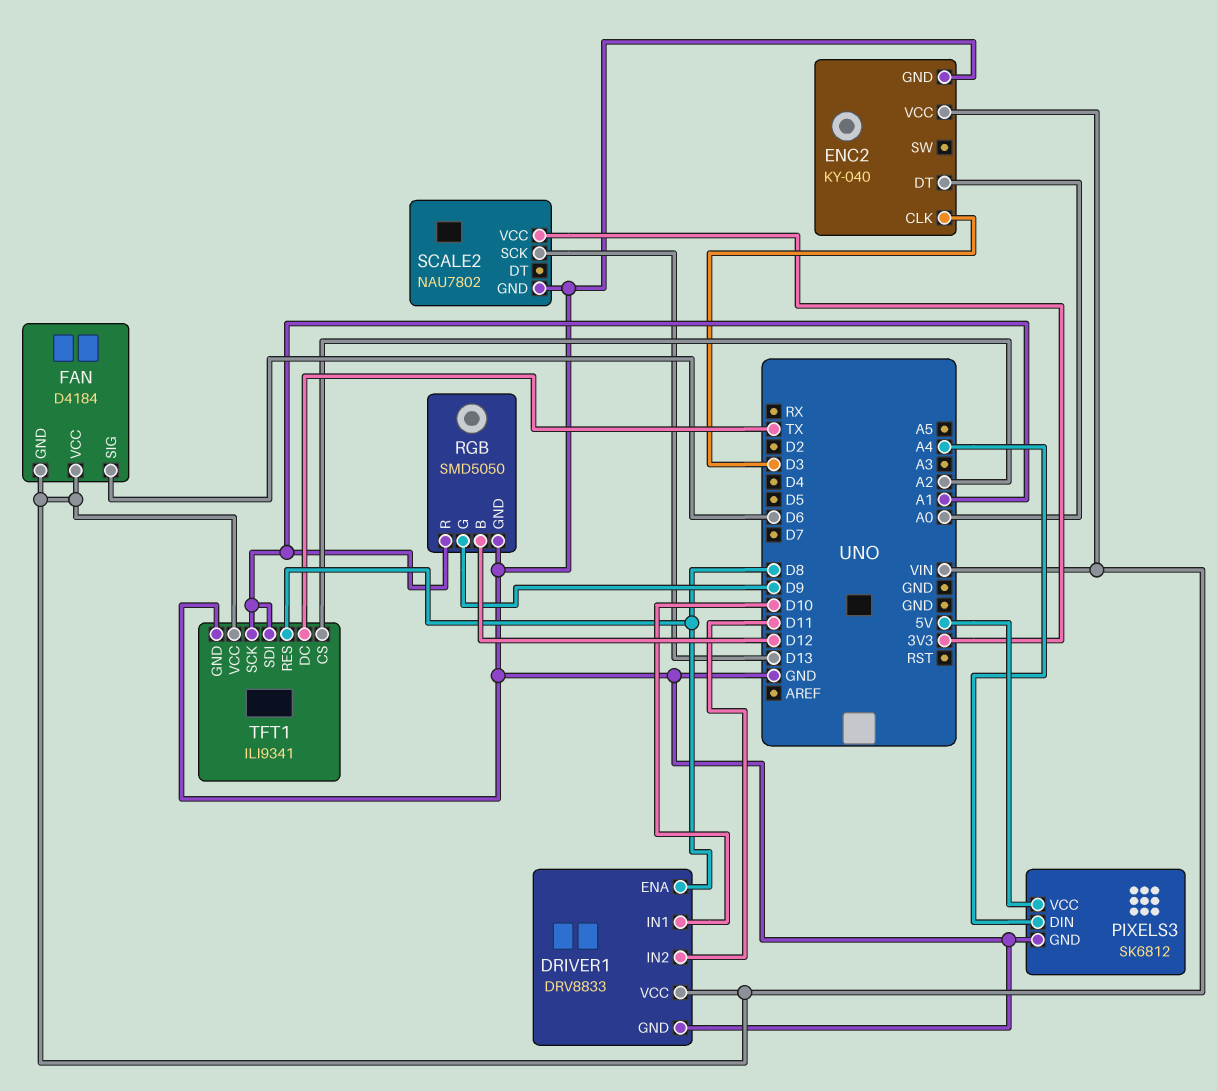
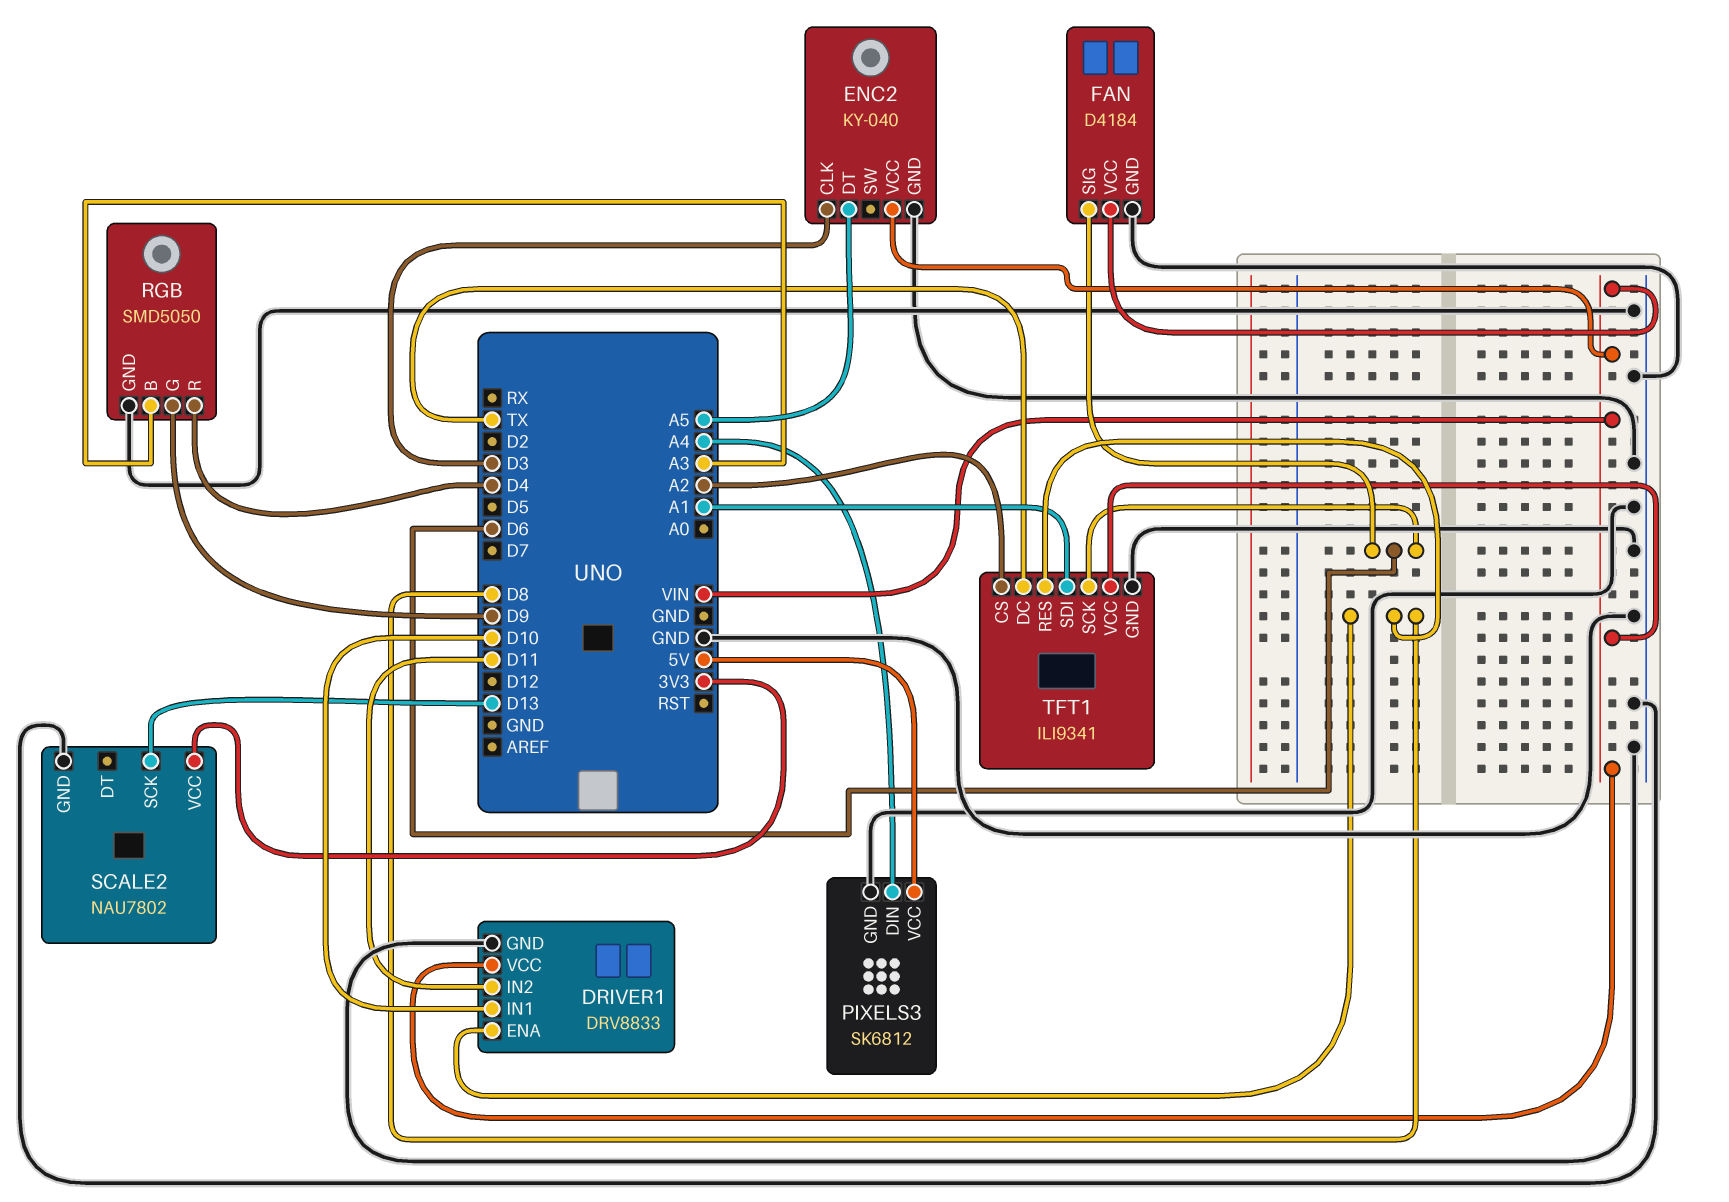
ENC2 pin DT: A0 -> A5
FAN pin GND: VIN -> GND
RGB pin B: D12 -> A3
RGB pin R: A1 -> D4
TFT1 pin SCK: A1 -> D6

